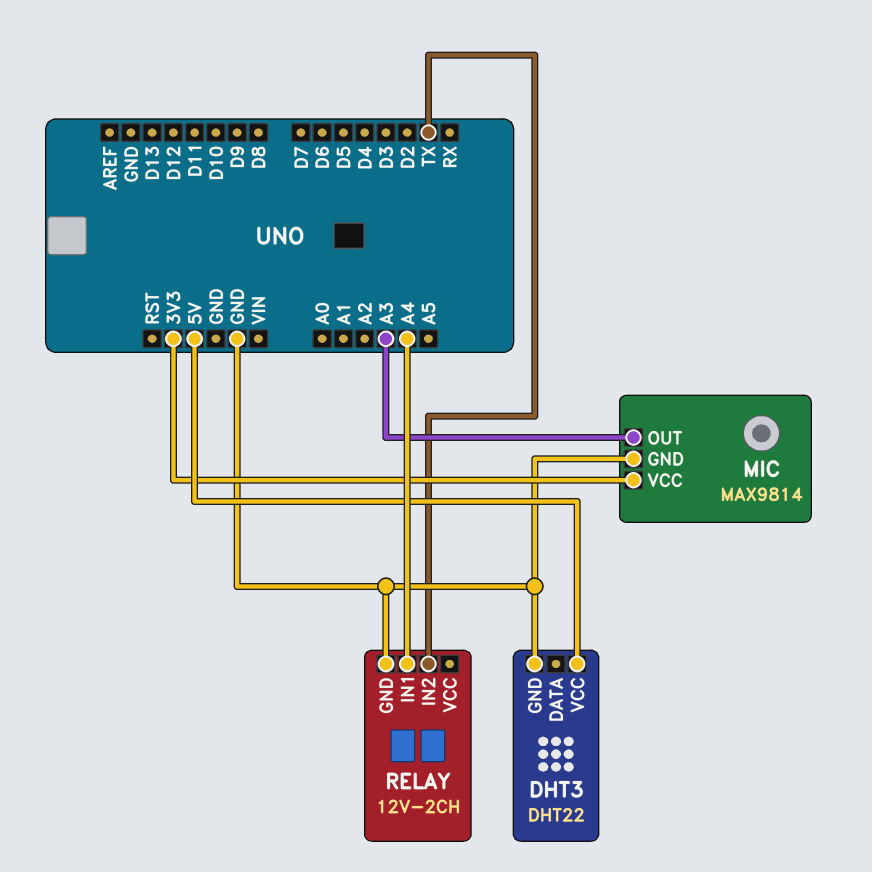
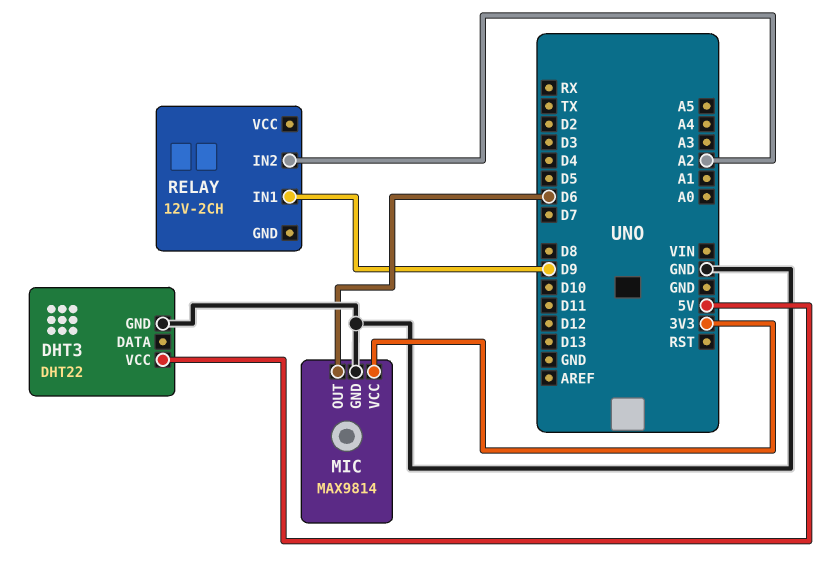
MIC pin OUT: A3 -> D6
RELAY pin GND: GND -> none
RELAY pin IN1: A4 -> D9
RELAY pin IN2: TX -> A2

